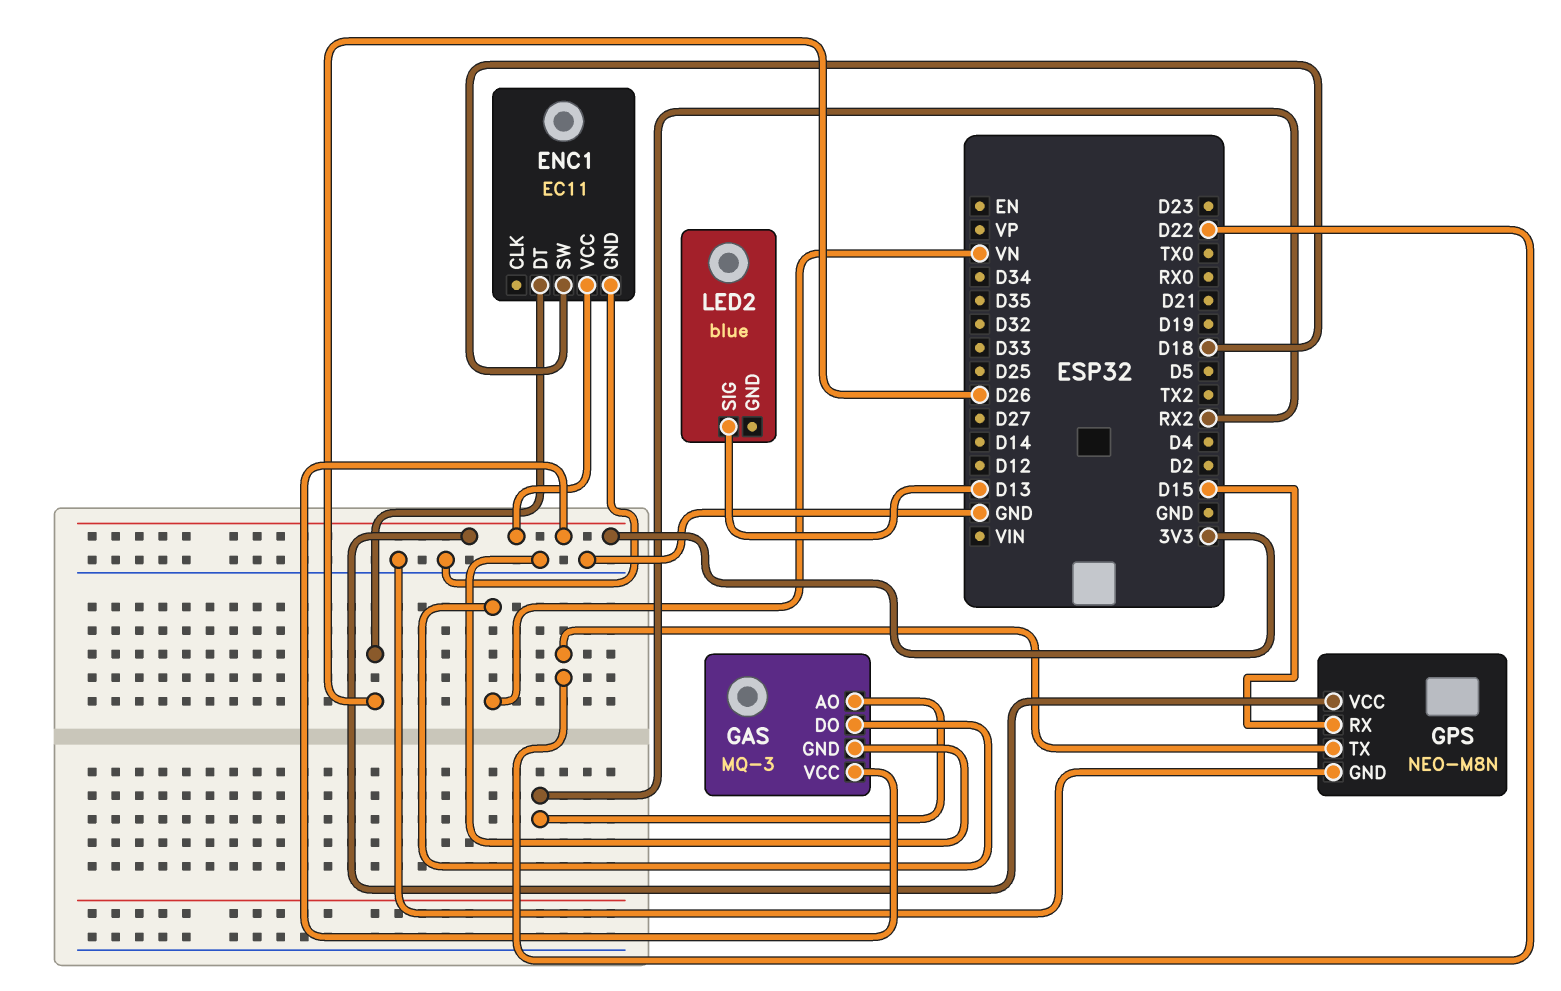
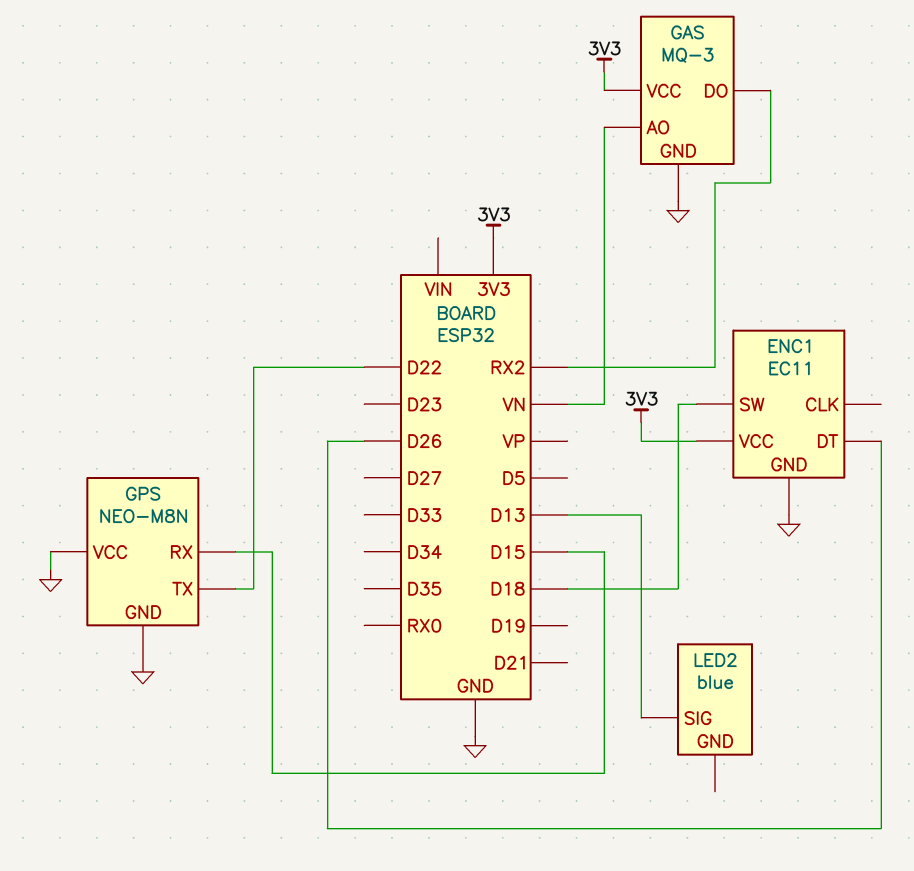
GAS pin AO: RX2 -> VN
GAS pin DO: VN -> RX2
GPS pin VCC: 3V3 -> GND

